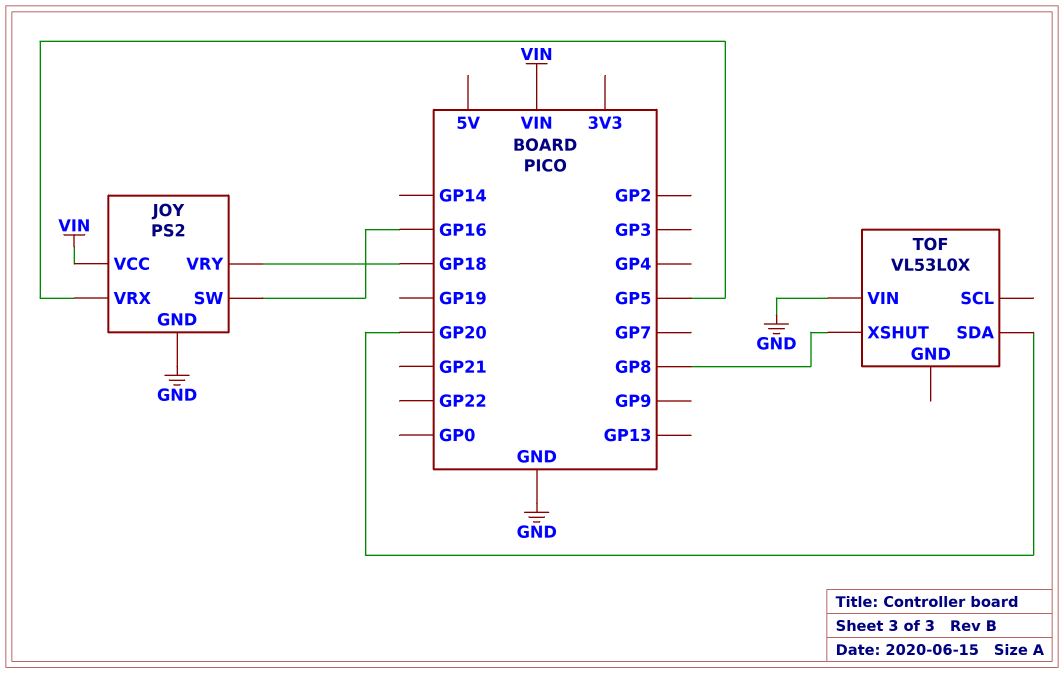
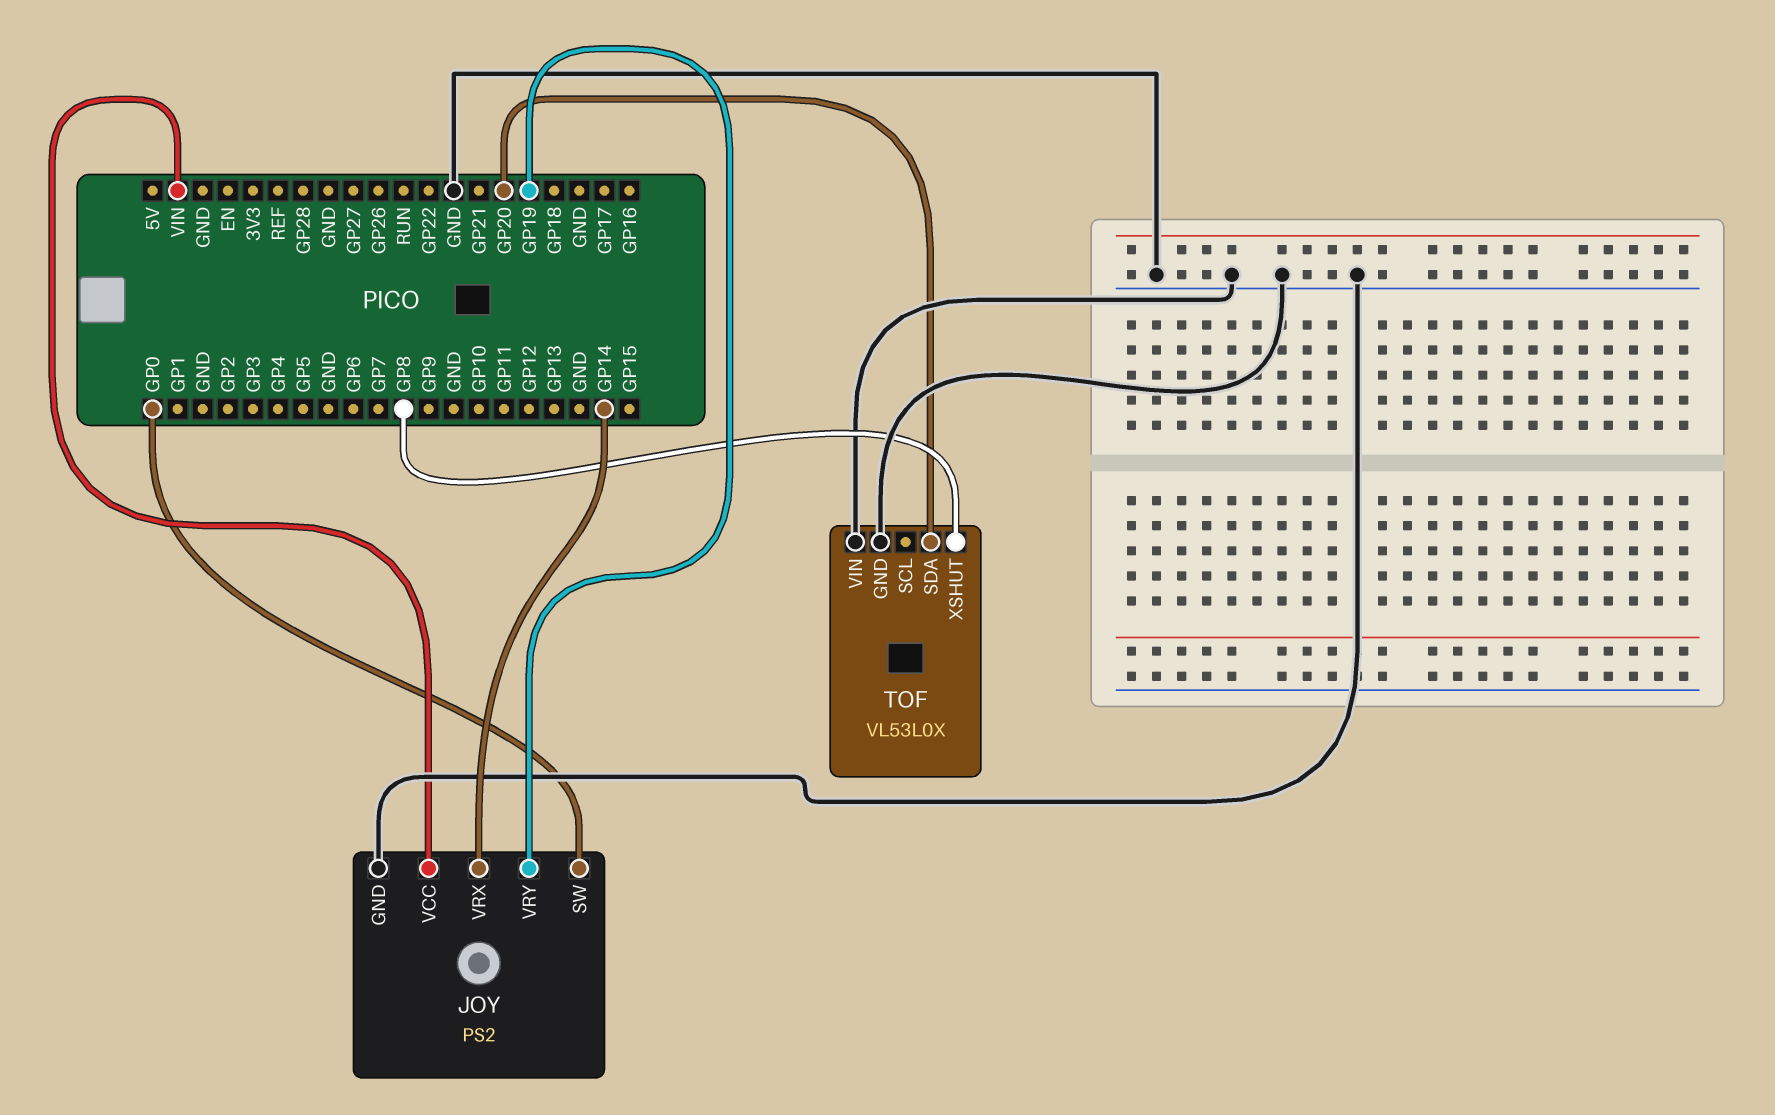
JOY pin SW: GP16 -> GP0
JOY pin VRX: GP5 -> GP14
JOY pin VRY: GP18 -> GP19
TOF pin GND: none -> GND

